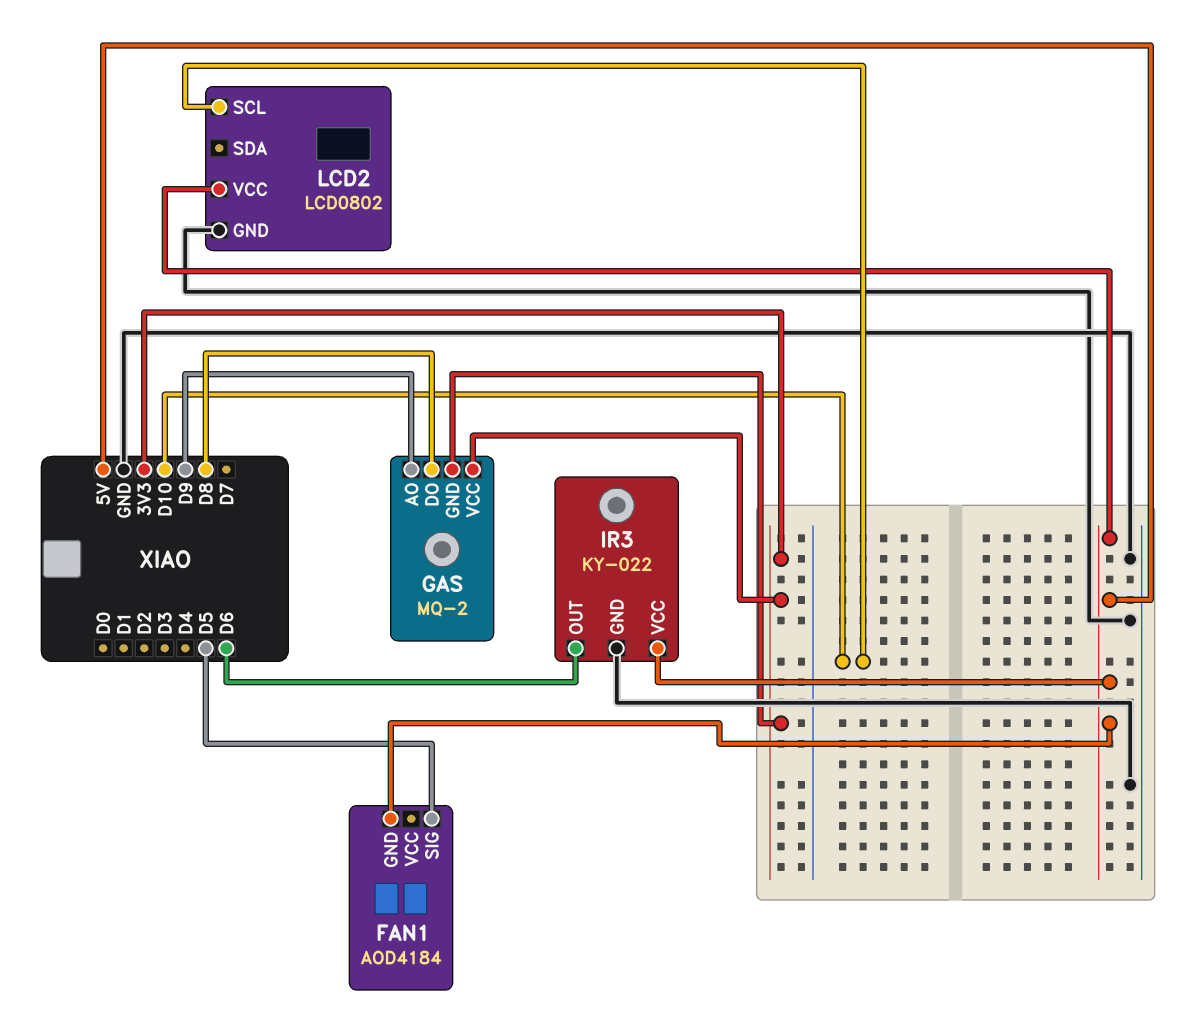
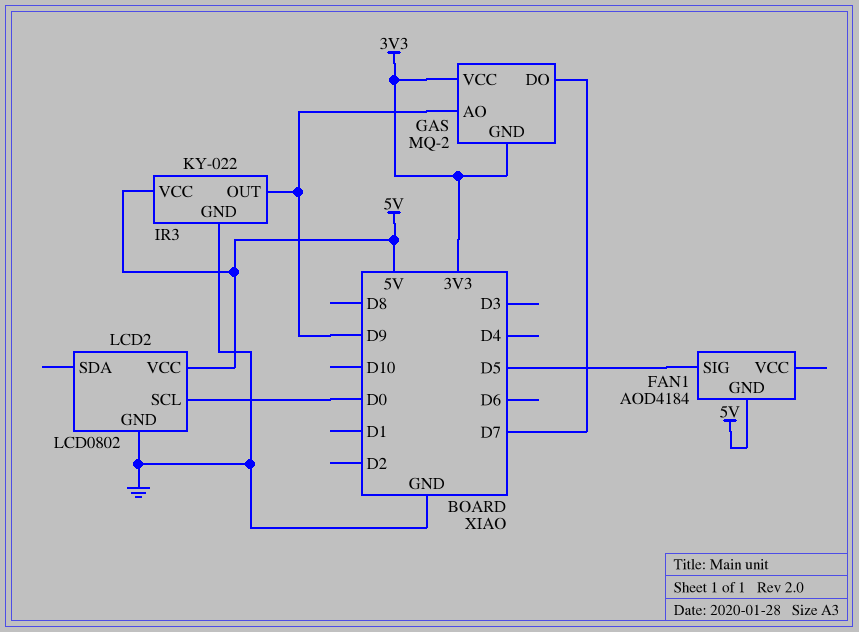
GAS pin DO: D8 -> D7
IR3 pin OUT: D6 -> D9
LCD2 pin SCL: D10 -> D0

